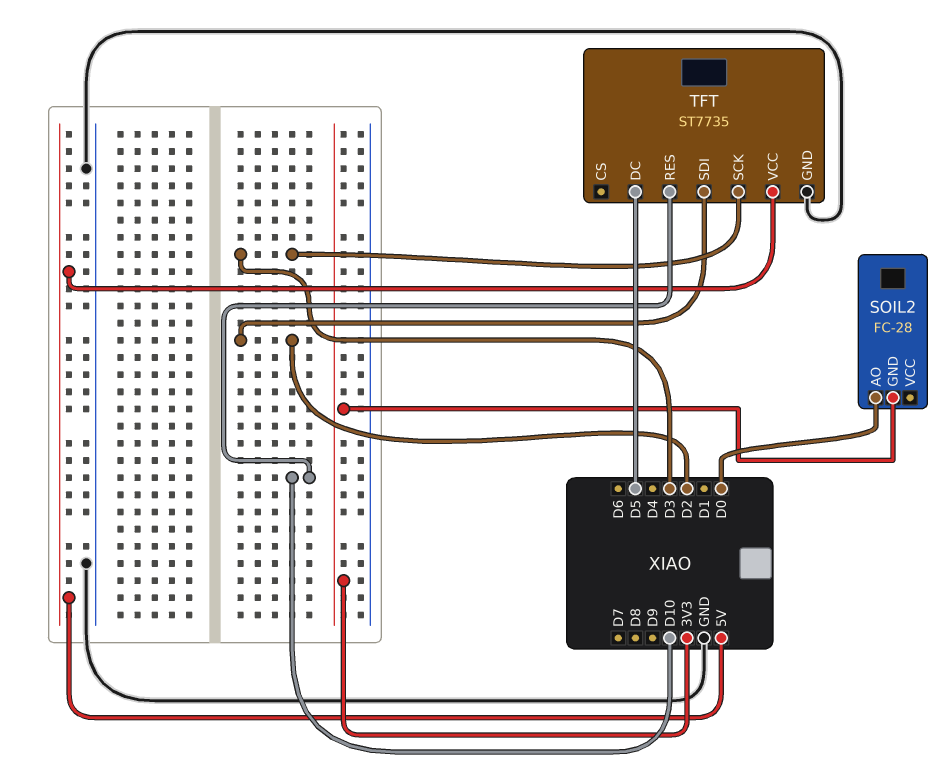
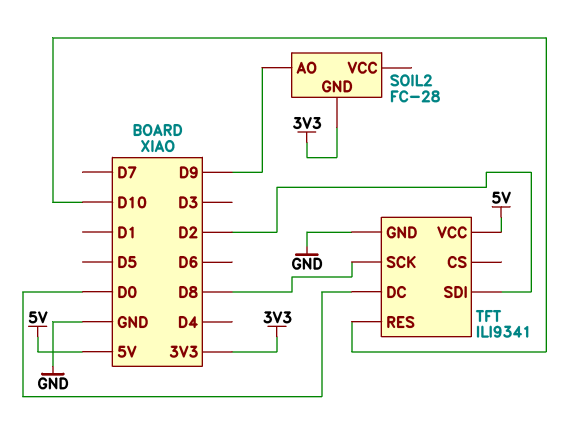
SOIL2 pin AO: D0 -> D9
TFT: ST7735 -> ILI9341
TFT pin DC: D5 -> D0
TFT pin SCK: D3 -> D8

